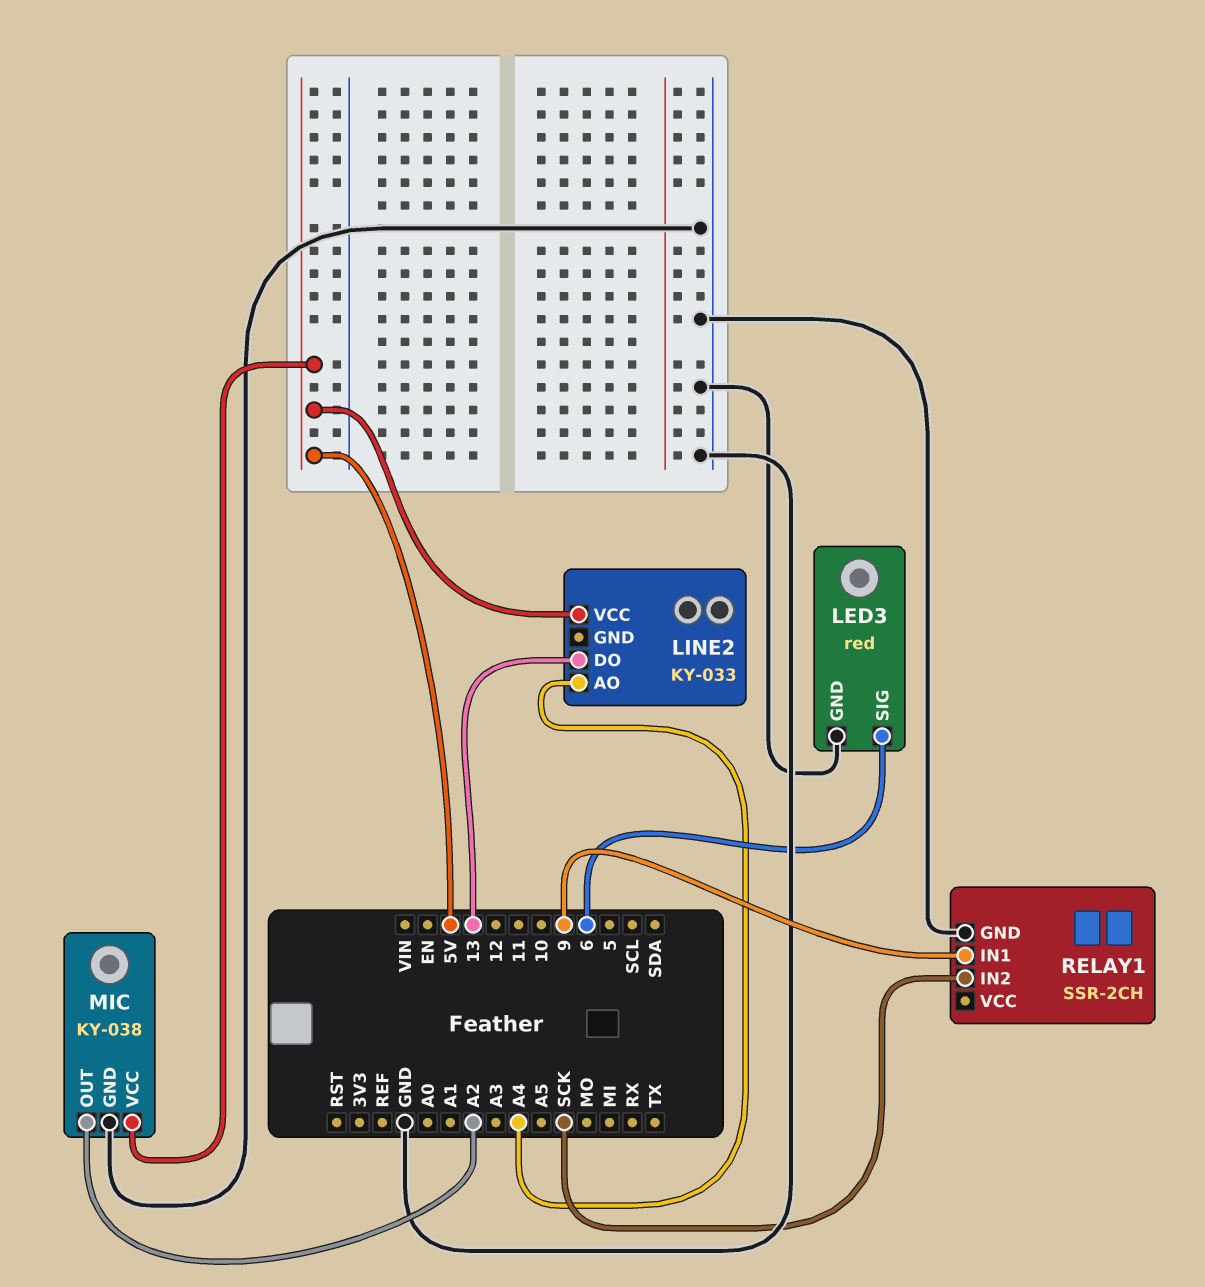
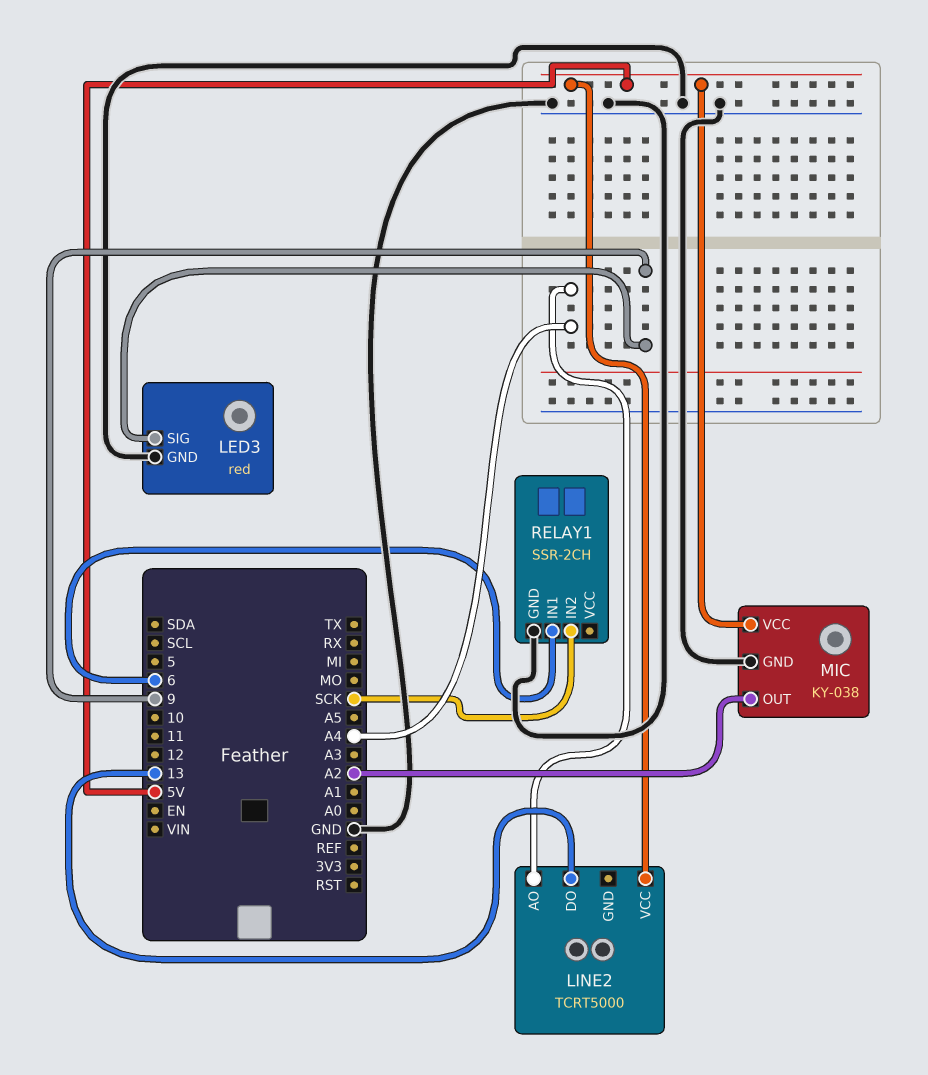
LED3 pin SIG: 6 -> 9
LINE2: KY-033 -> TCRT5000
RELAY1 pin IN1: 9 -> 6

